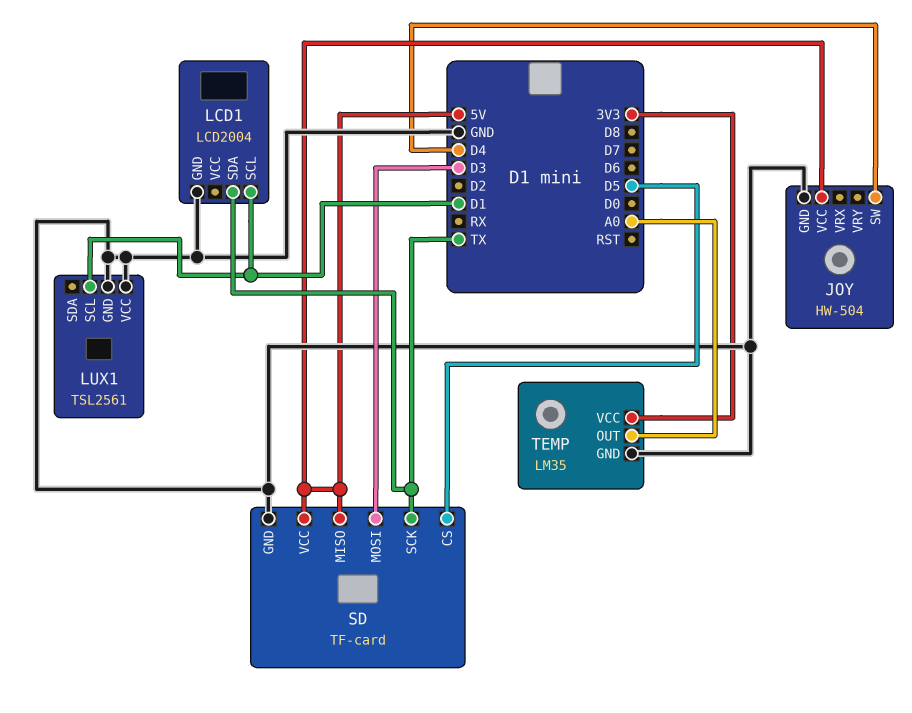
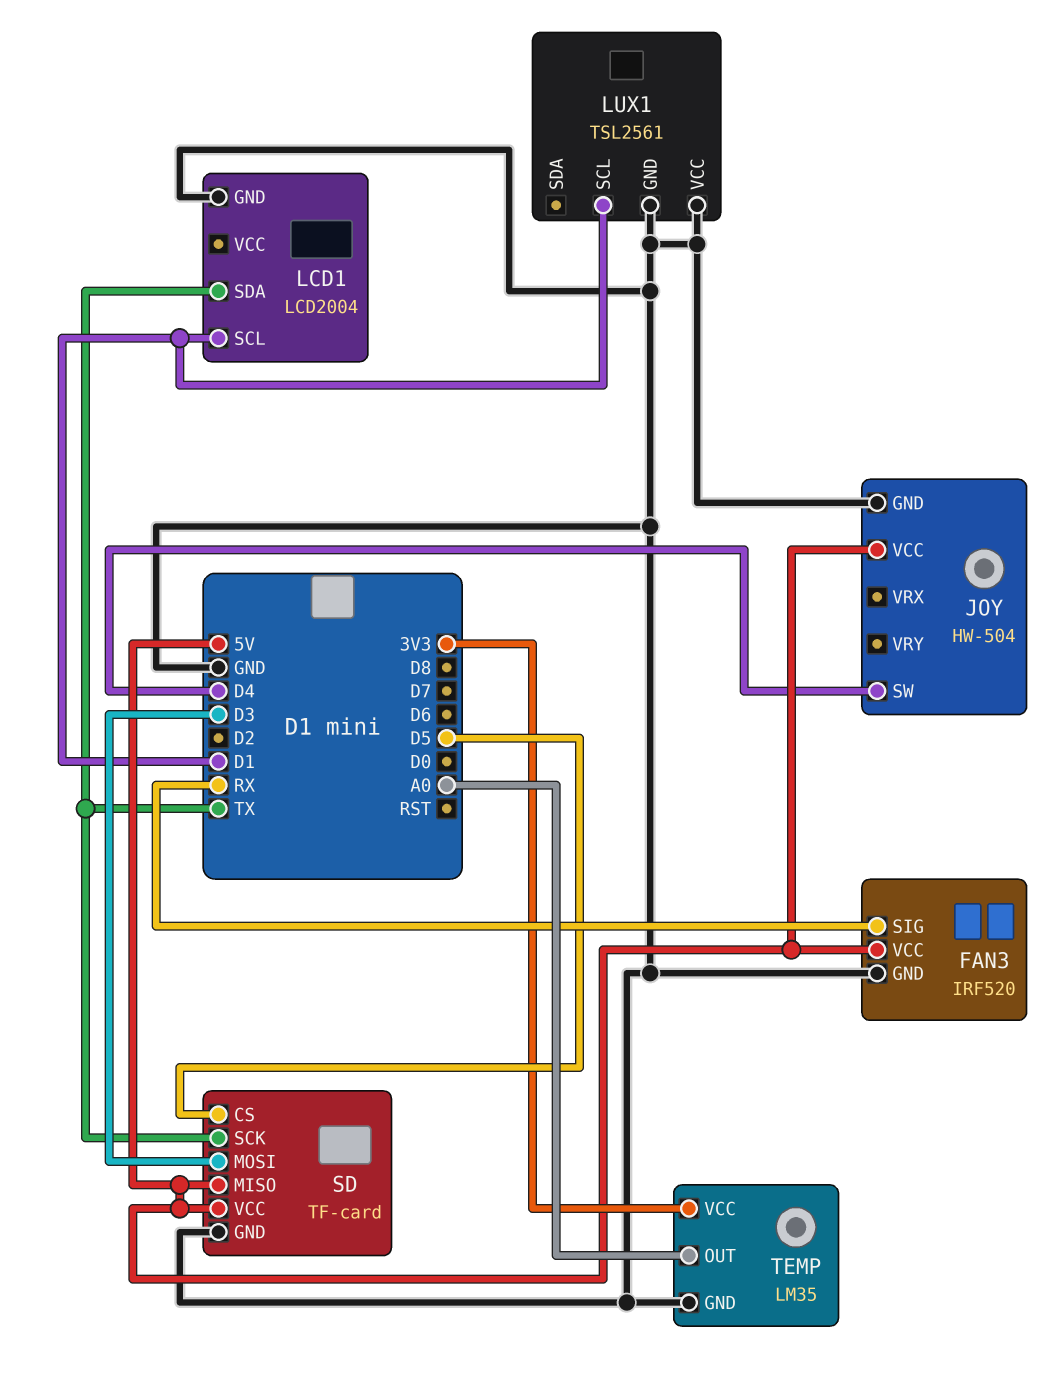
FAN3: none -> IRF520
FAN3 pin GND: none -> GND
FAN3 pin SIG: none -> RX
FAN3 pin VCC: none -> 5V

